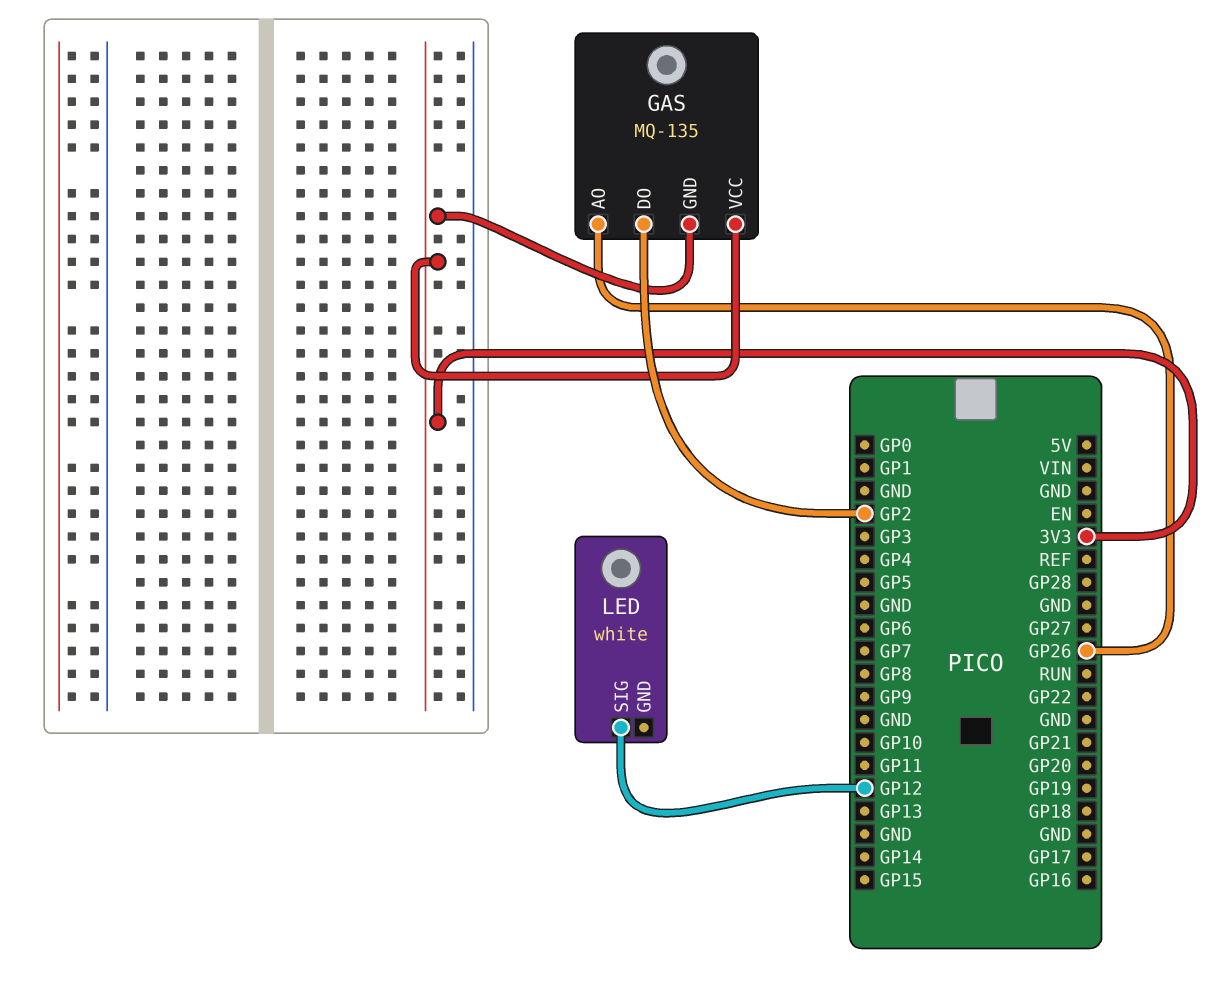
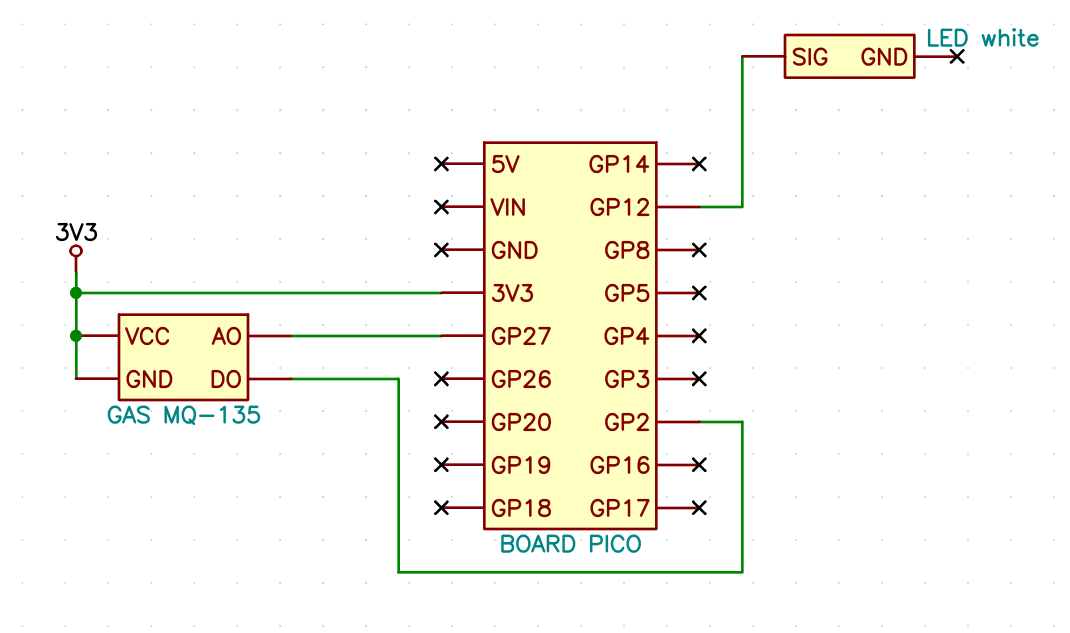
GAS pin AO: GP26 -> GP27

